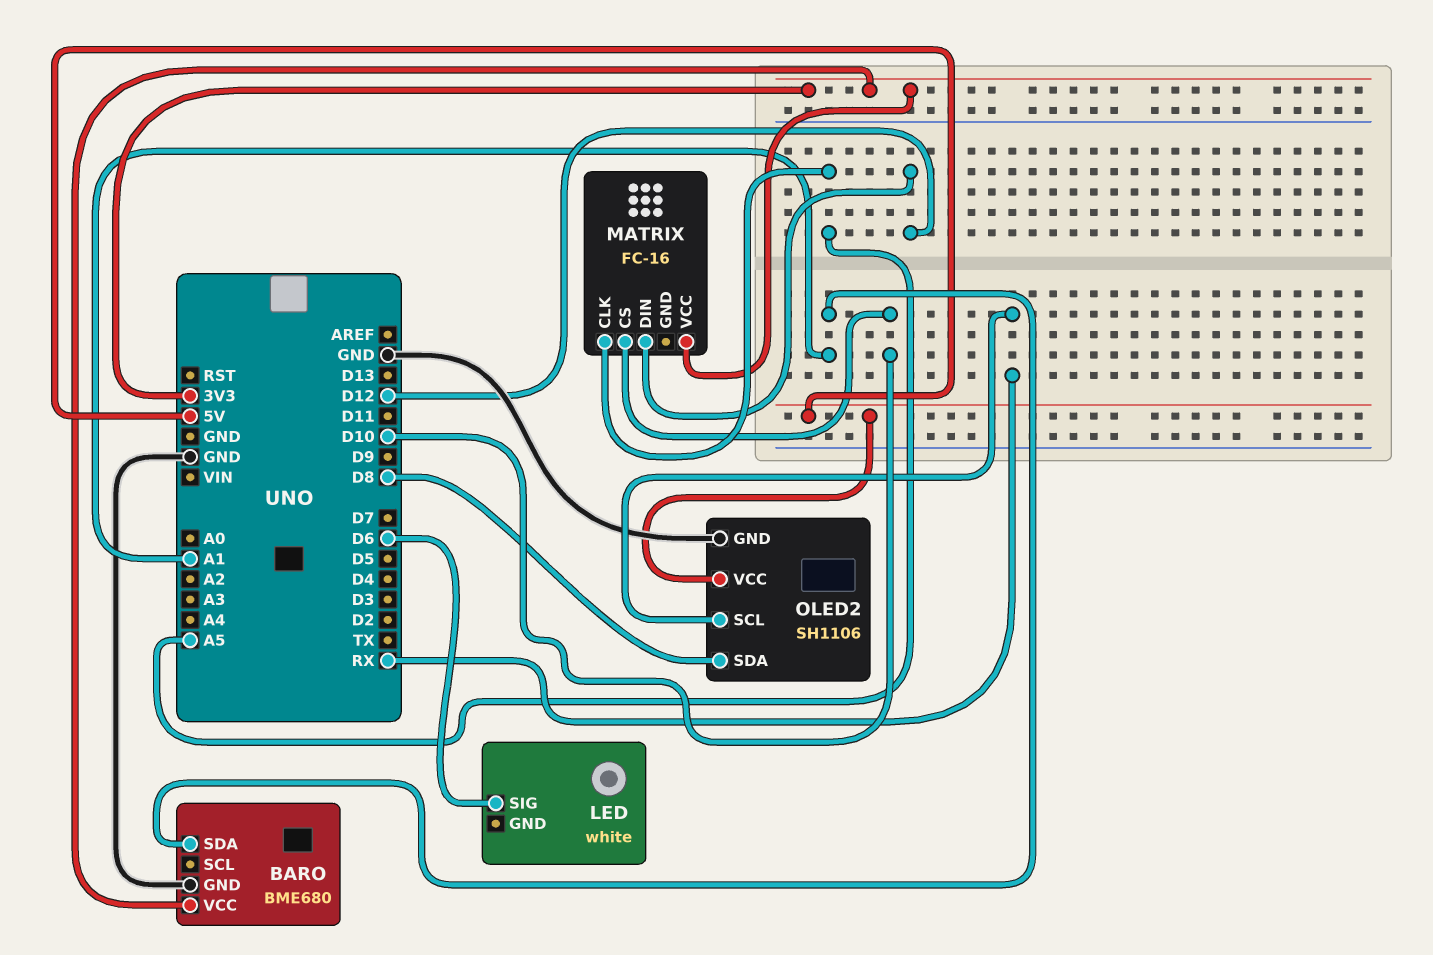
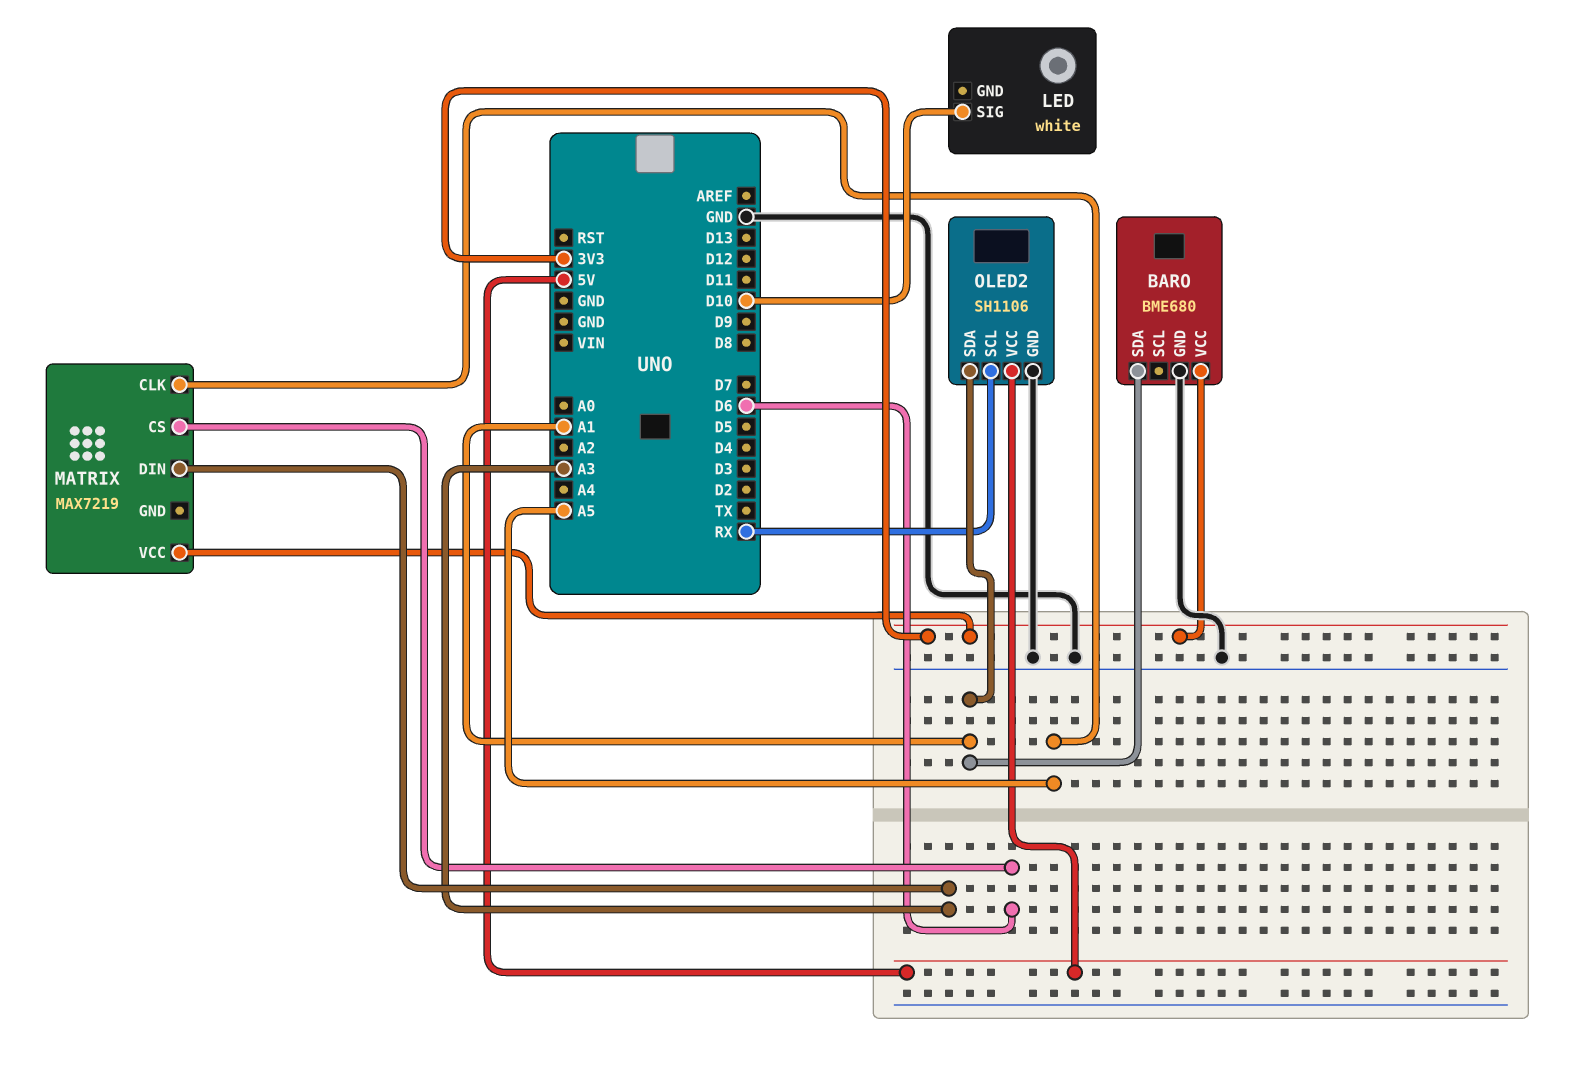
LED pin SIG: D6 -> D10
MATRIX: FC-16 -> MAX7219
MATRIX pin CS: D10 -> D6
MATRIX pin DIN: D12 -> A3
OLED2 pin SDA: D8 -> A1

